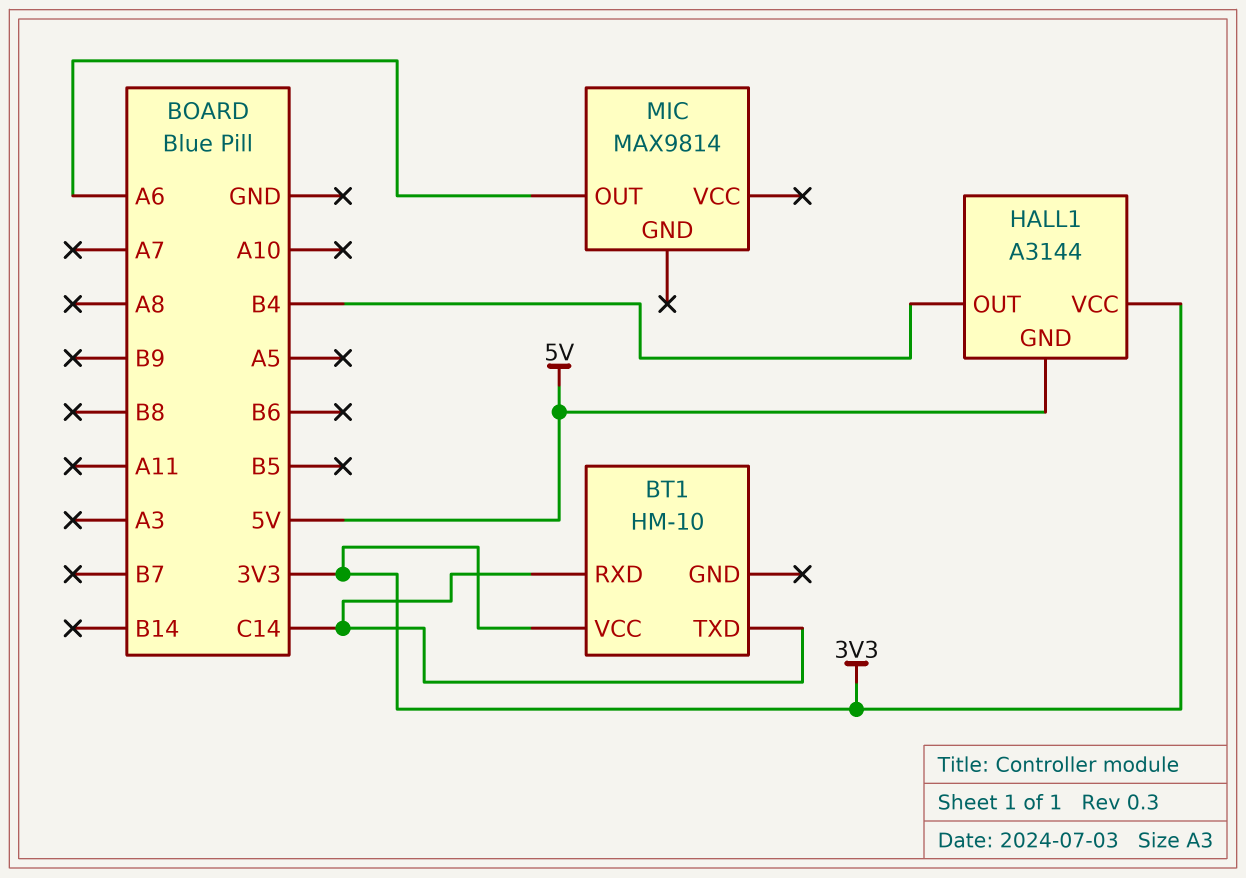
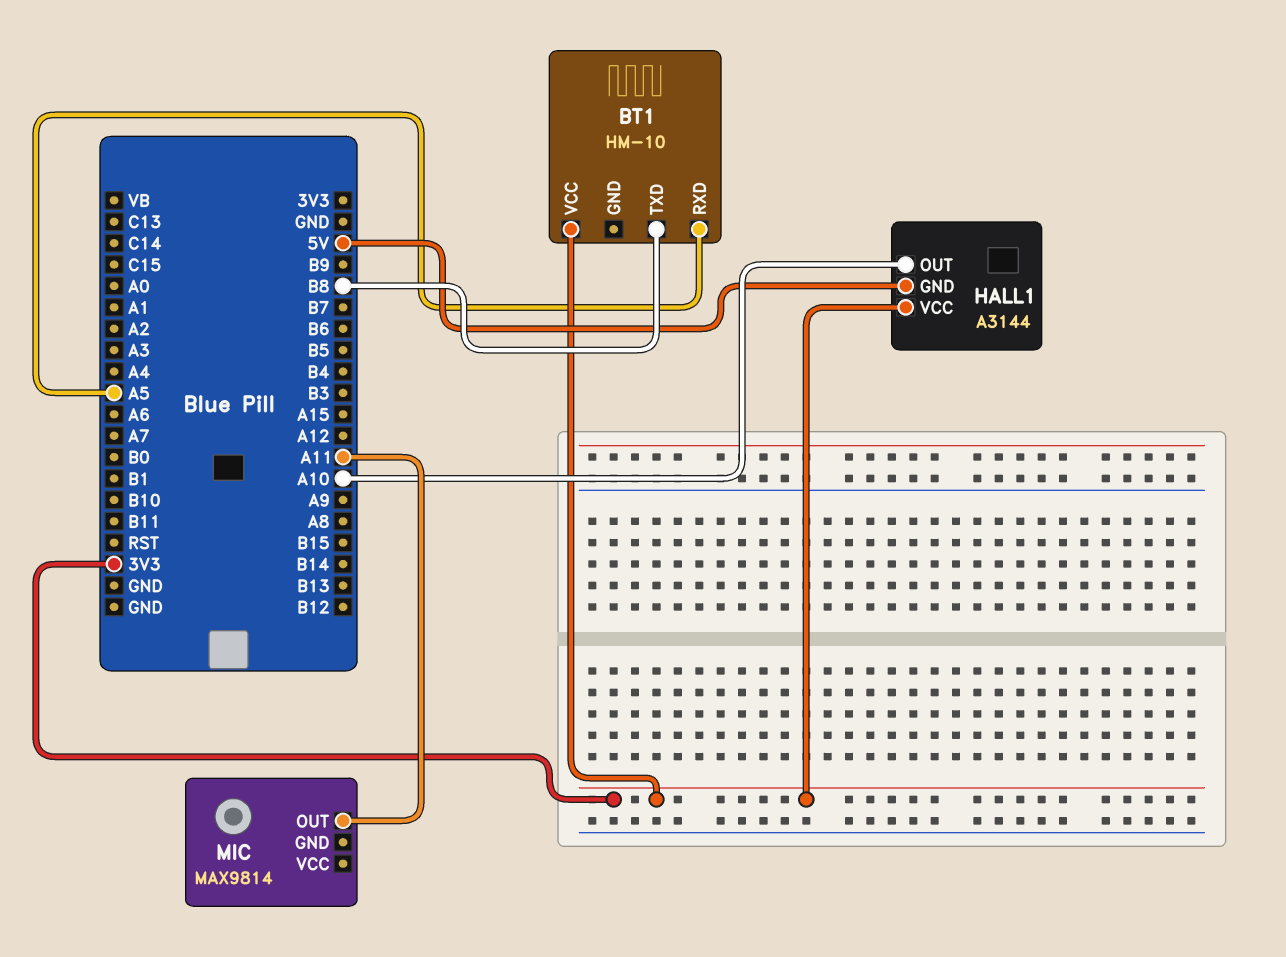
BT1 pin RXD: C14 -> A5
BT1 pin TXD: C14 -> B8
HALL1 pin OUT: B4 -> A10
MIC pin OUT: A6 -> A11

